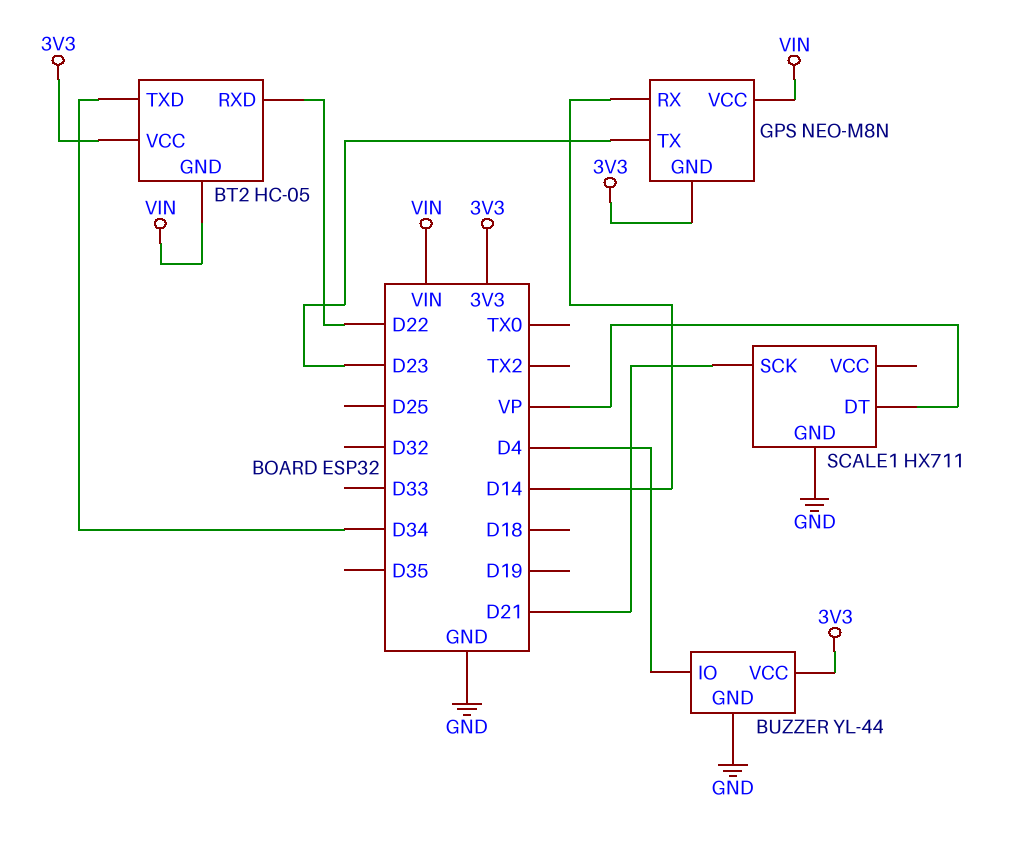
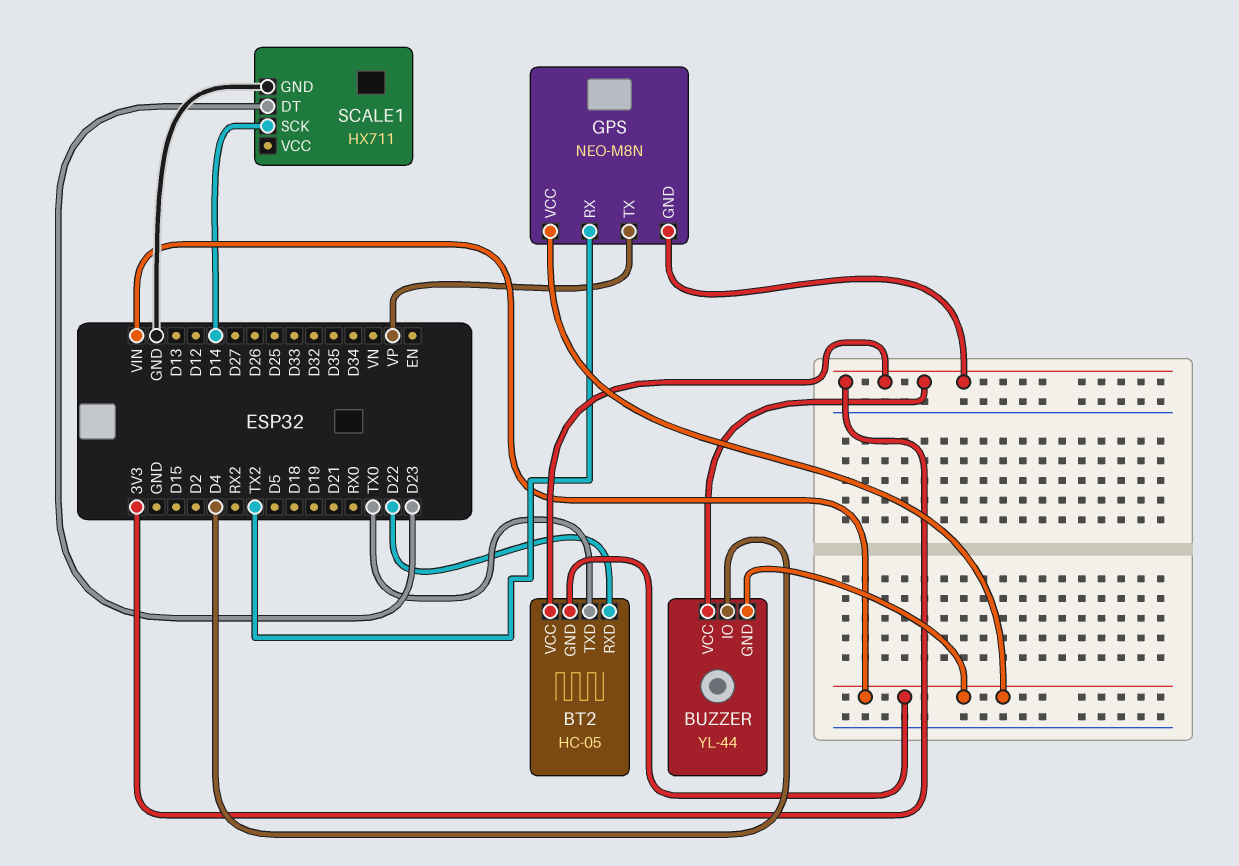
BT2 pin TXD: D34 -> TX0
BUZZER pin GND: GND -> VIN
GPS pin RX: D14 -> TX2
GPS pin TX: D23 -> VP
SCALE1 pin DT: VP -> D23
SCALE1 pin SCK: D21 -> D14

